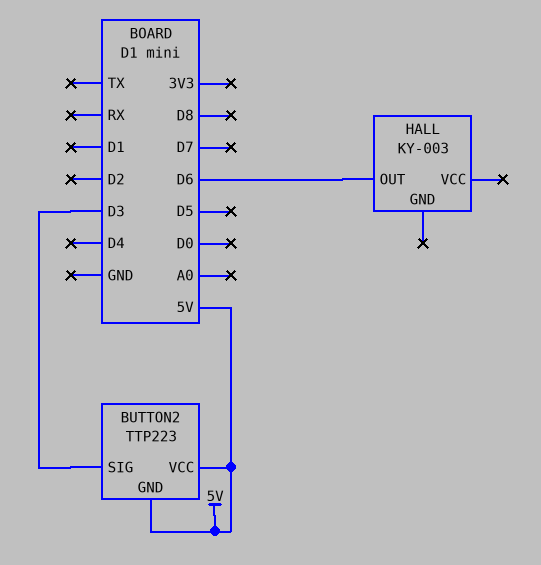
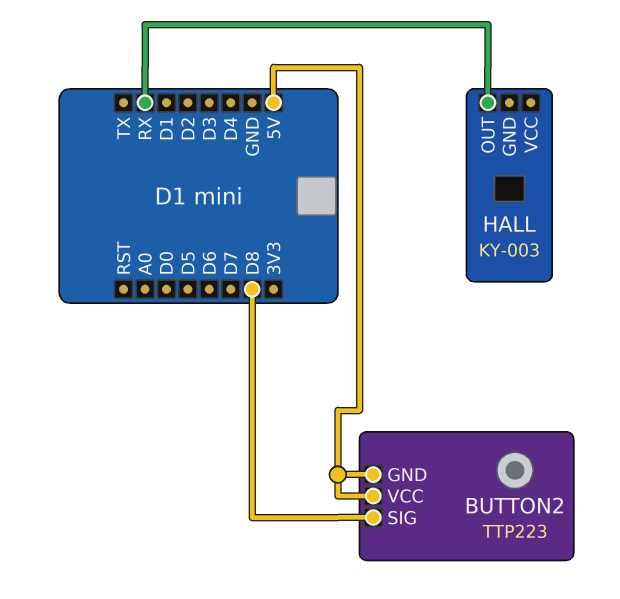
BUTTON2 pin SIG: D3 -> D8
HALL pin OUT: D6 -> RX

